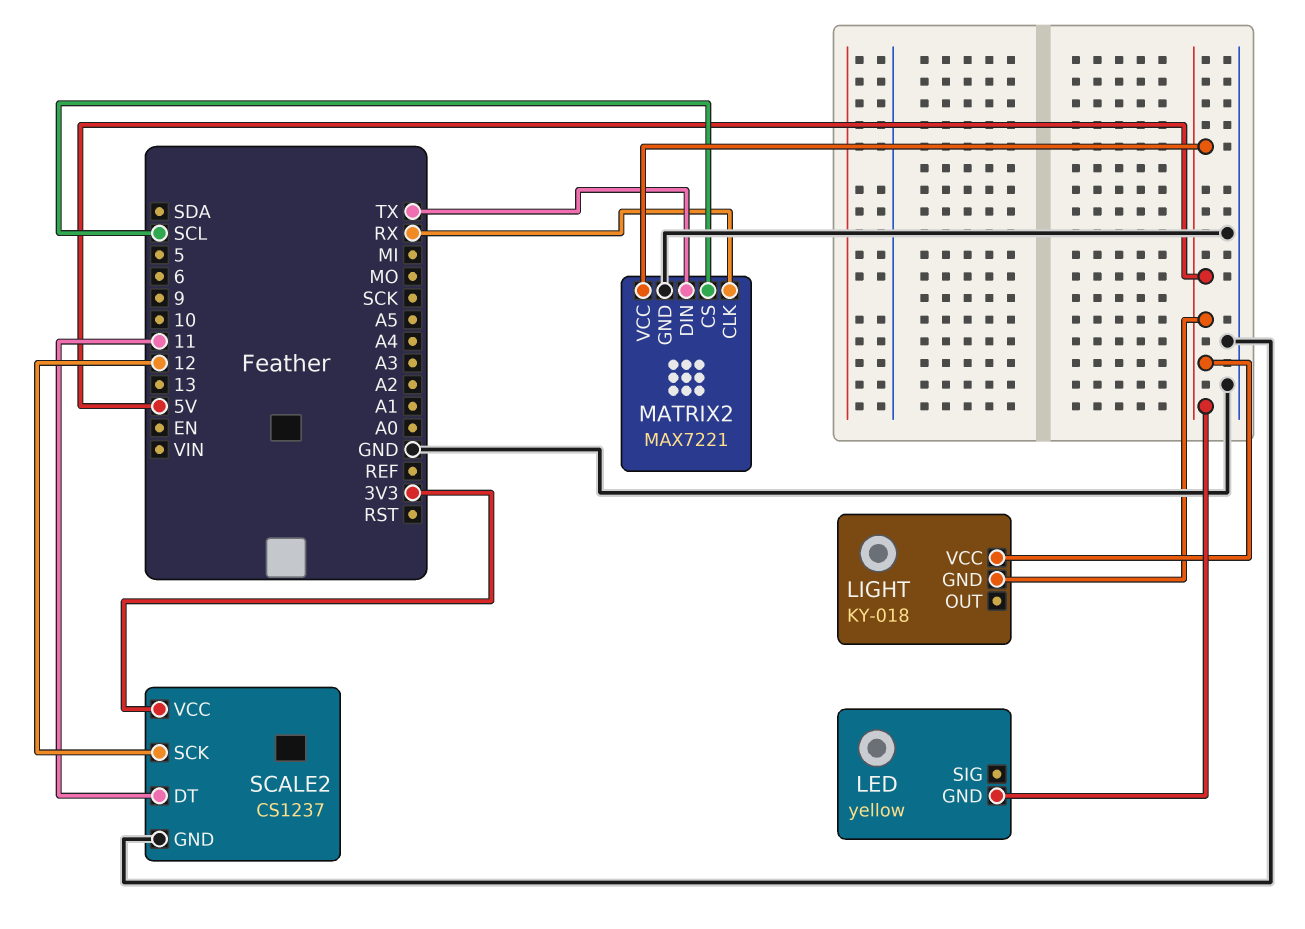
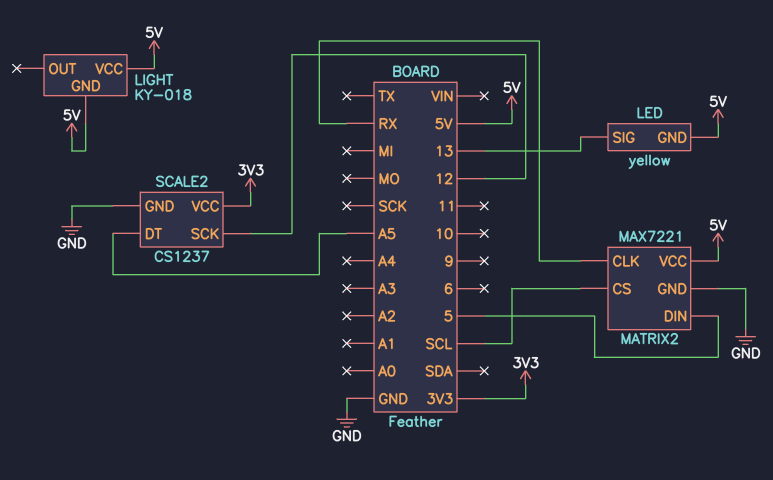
LED pin SIG: none -> 13
MATRIX2 pin DIN: TX -> 5
SCALE2 pin DT: 11 -> A5

